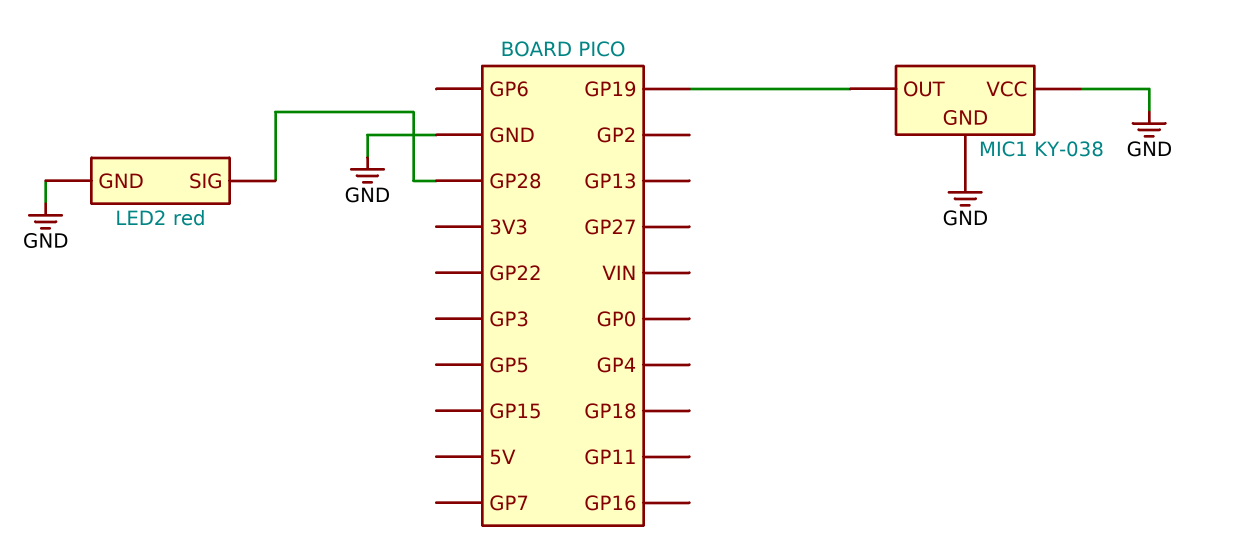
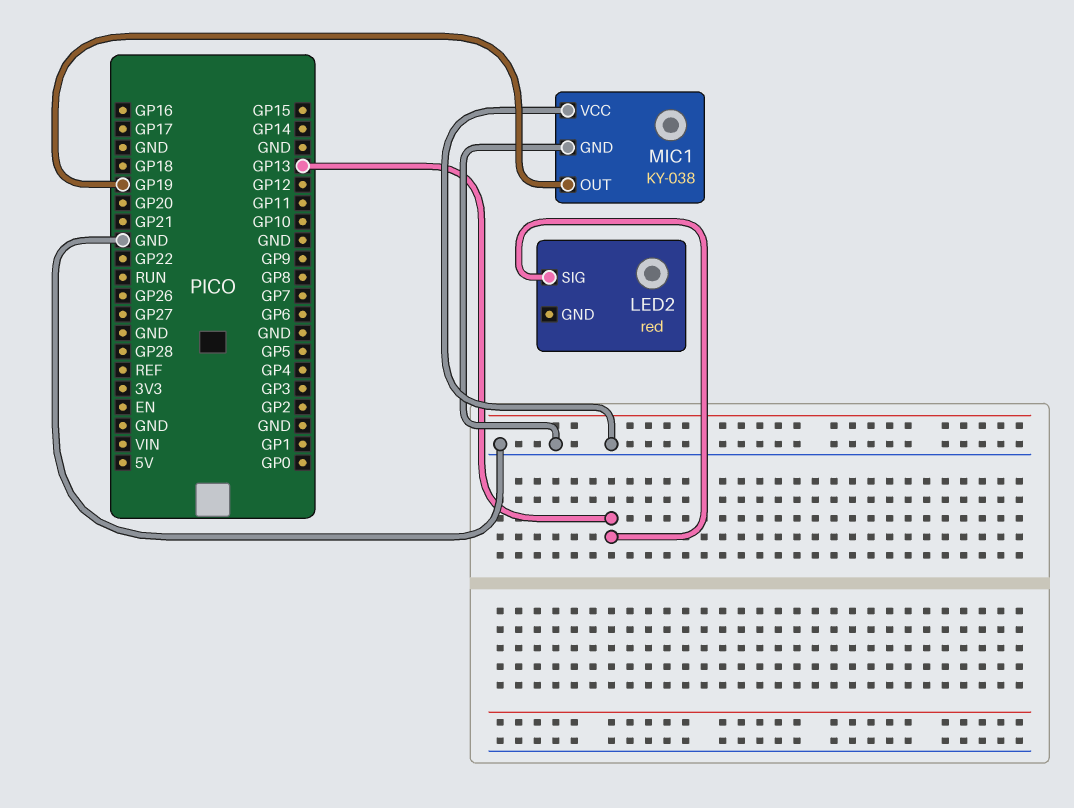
LED2 pin GND: GND -> none
LED2 pin SIG: GP28 -> GP13

